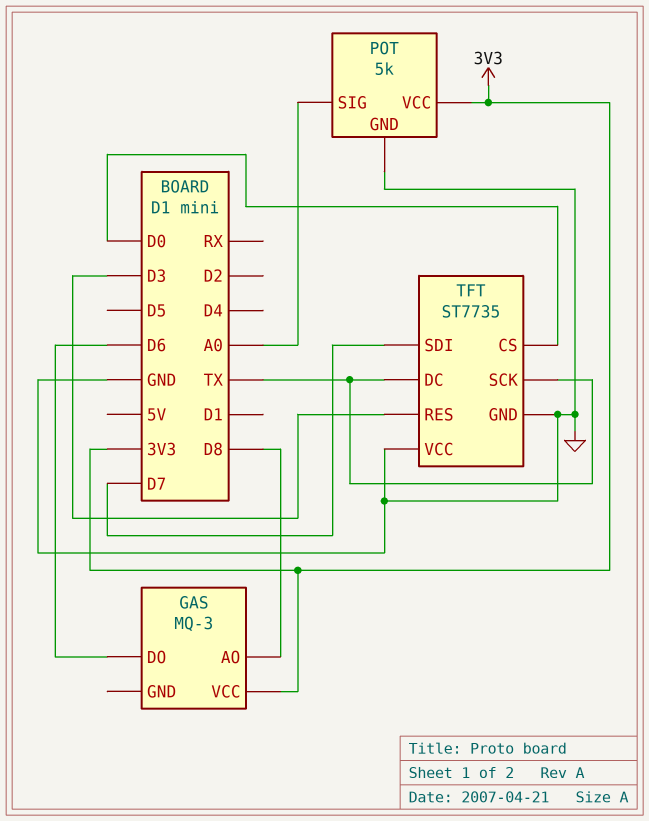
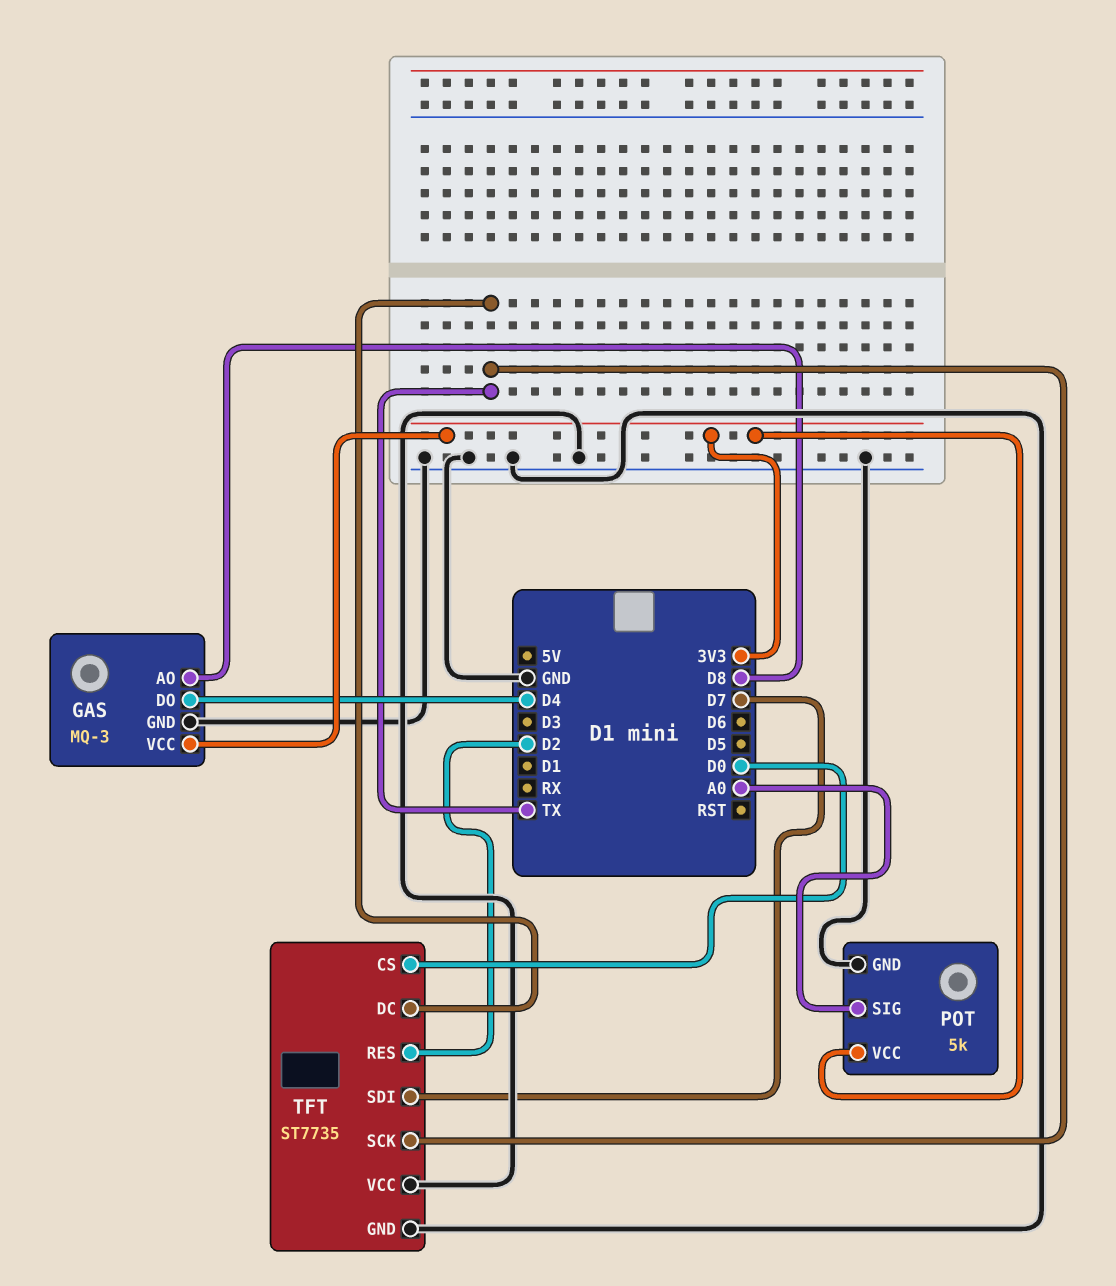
GAS pin DO: D6 -> D4
GAS pin GND: none -> GND
TFT pin RES: D3 -> D2

